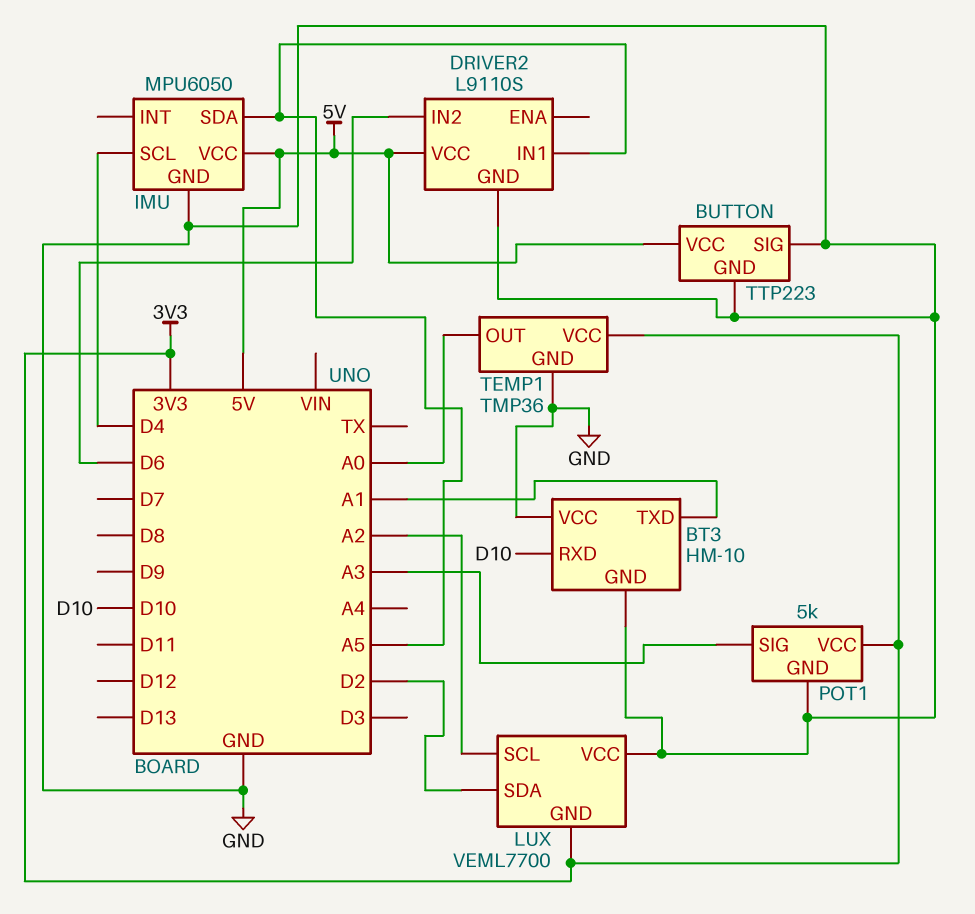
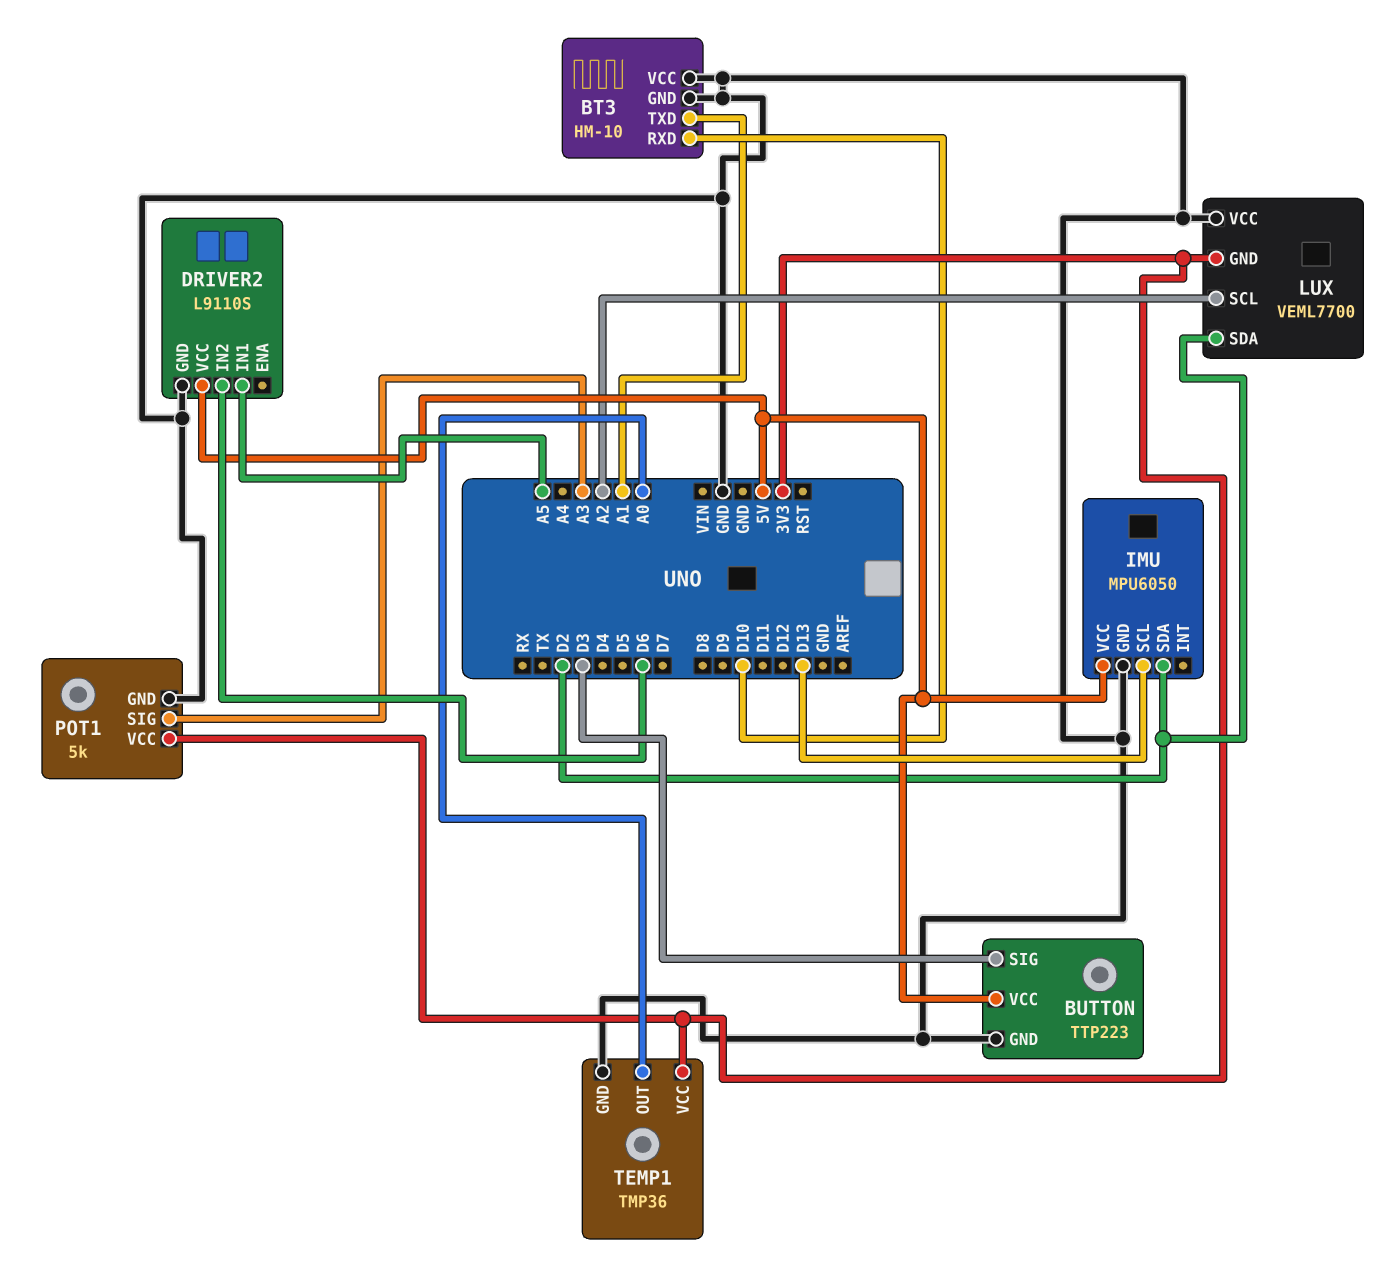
BUTTON pin SIG: GND -> D3
IMU pin SCL: D4 -> D13
IMU pin SDA: A5 -> D2

